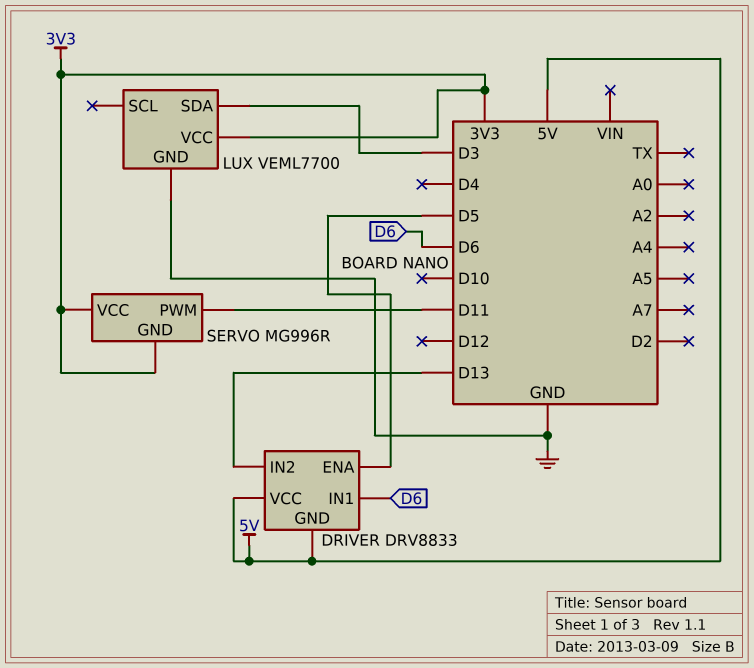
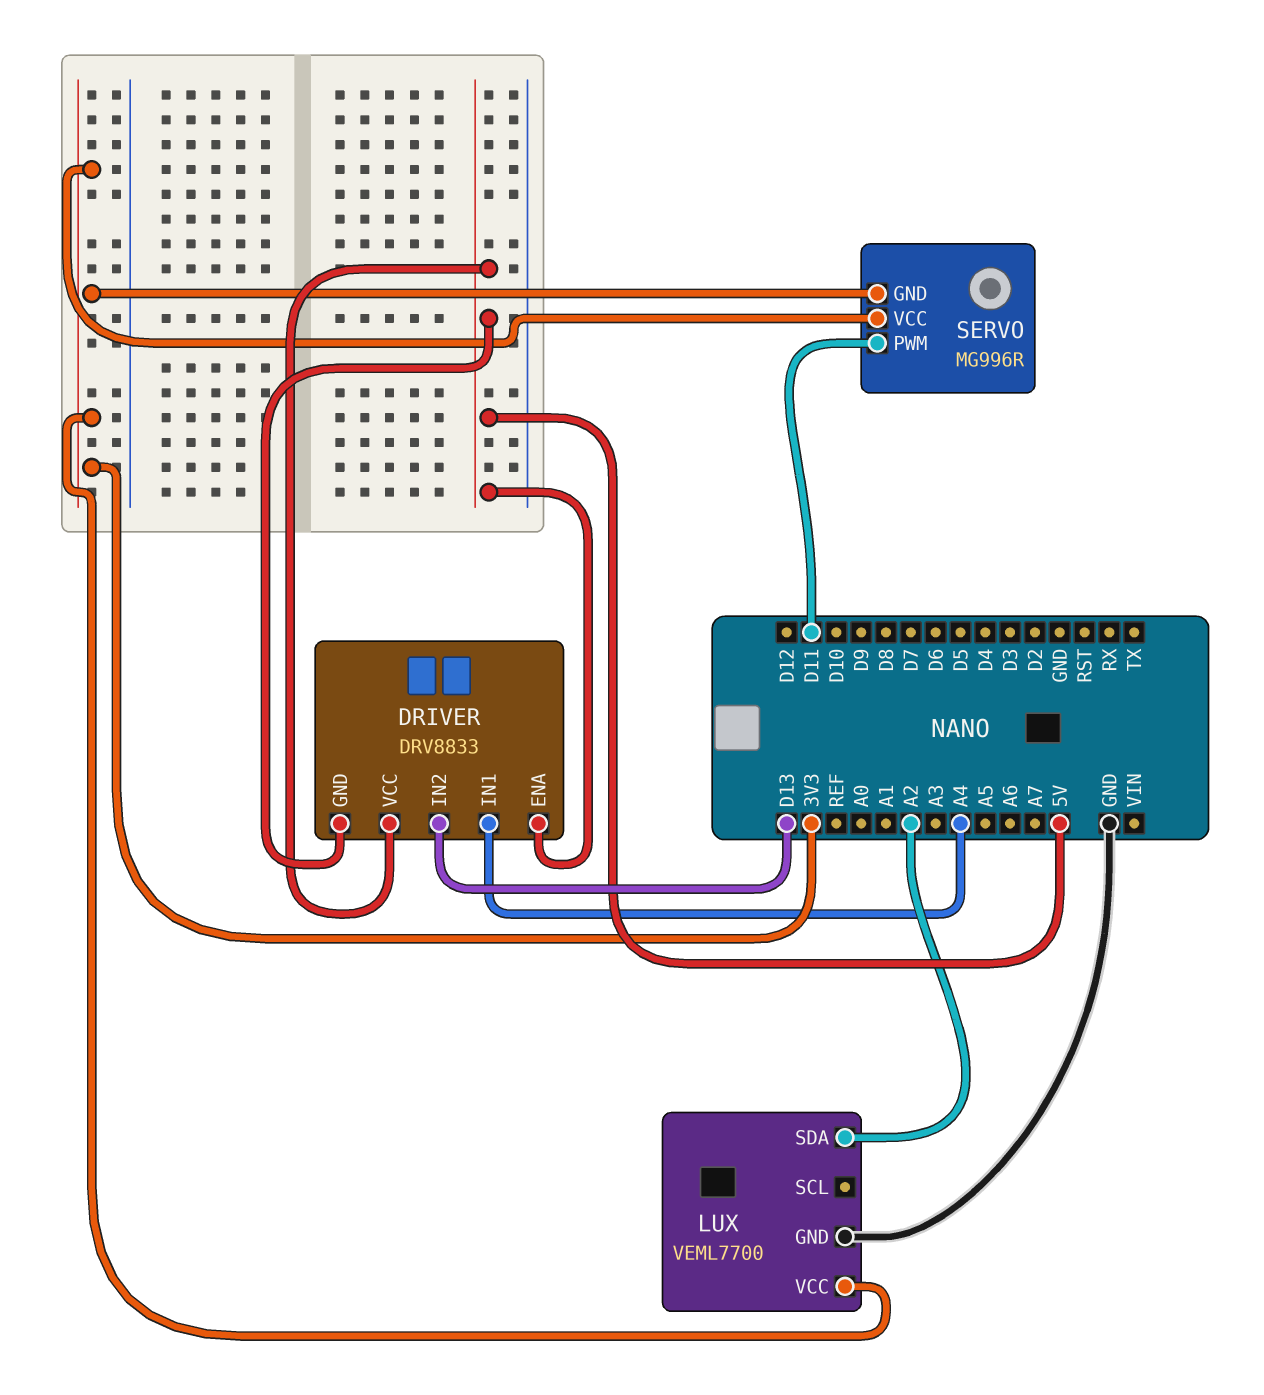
DRIVER pin ENA: D5 -> 5V
DRIVER pin IN1: D6 -> A4
LUX pin SDA: D3 -> A2

